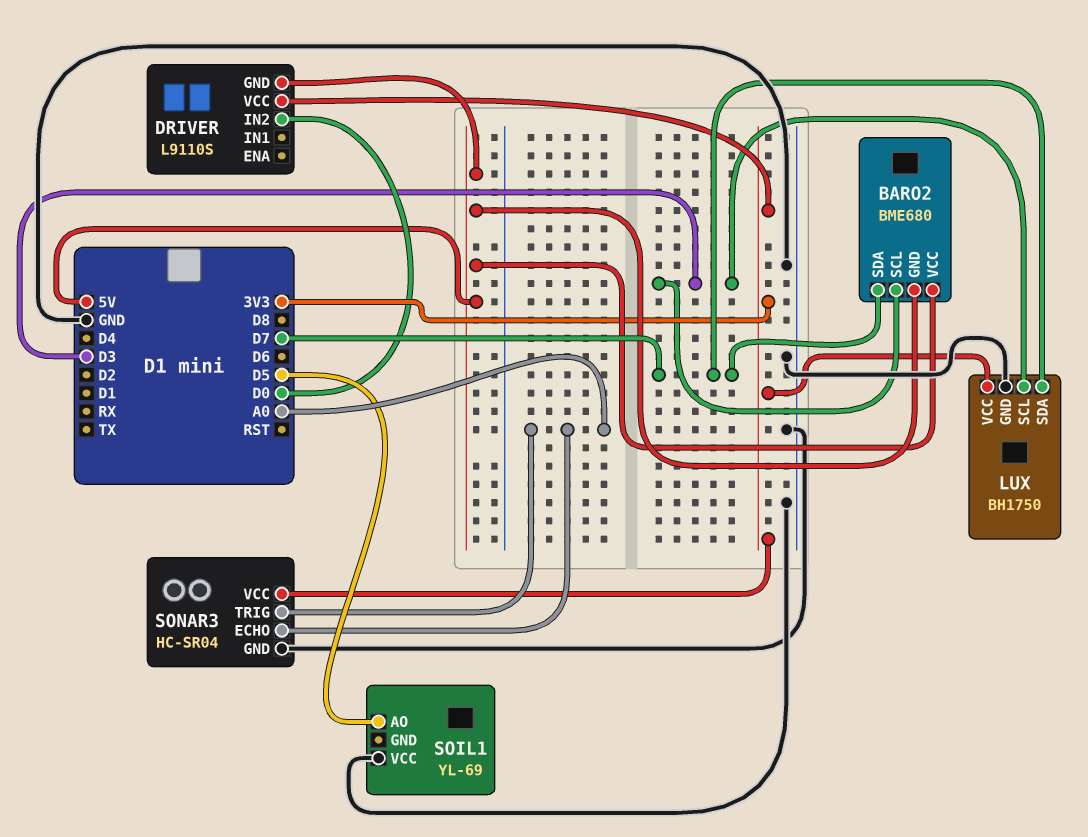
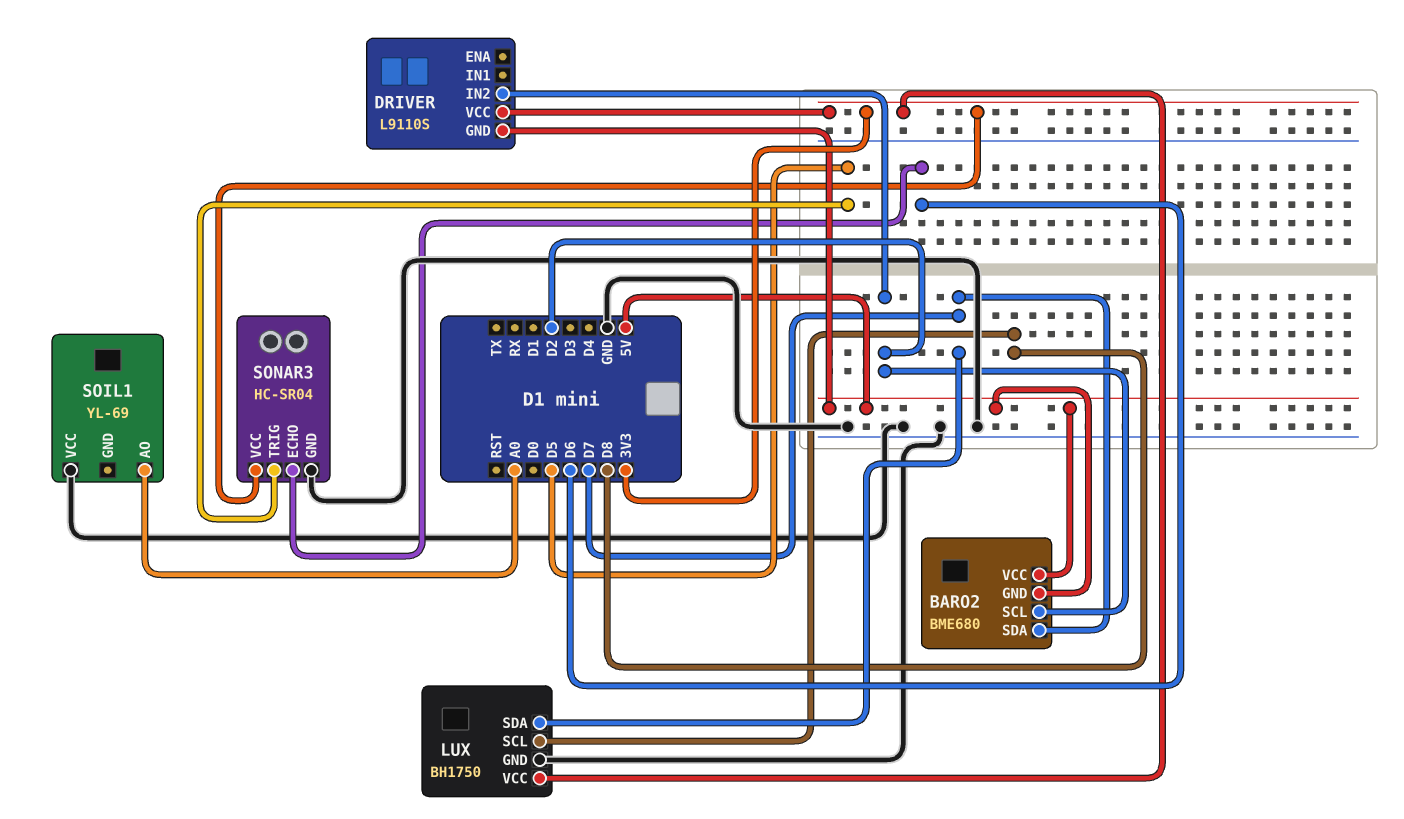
BARO2 pin SCL: D3 -> D2
DRIVER pin IN2: D0 -> D2
LUX pin SCL: D3 -> D8
SOIL1 pin AO: D5 -> A0
SONAR3 pin ECHO: A0 -> D6
SONAR3 pin TRIG: A0 -> D5

